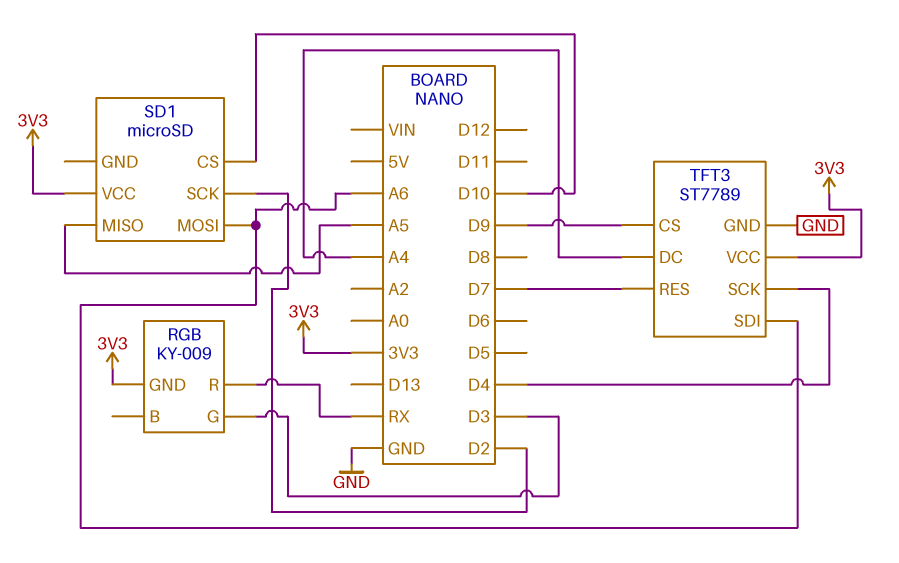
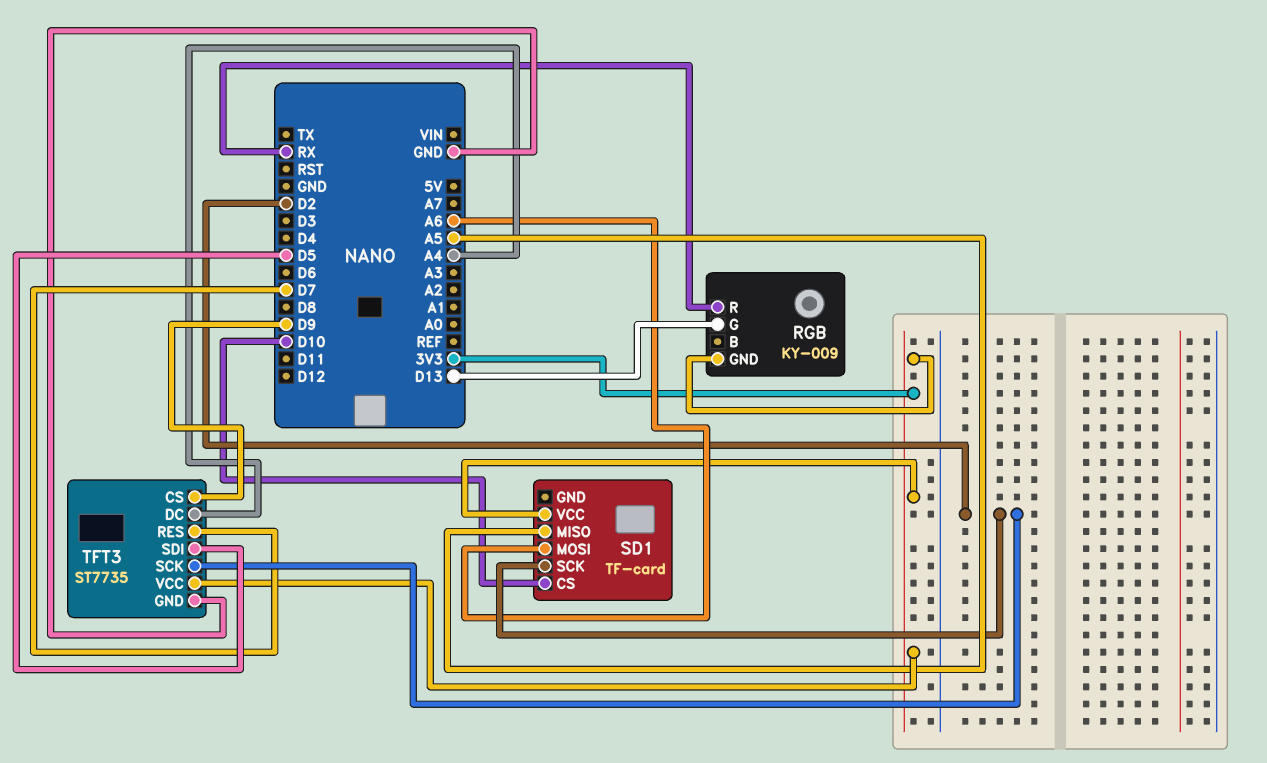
RGB pin G: D3 -> D13
SD1: microSD -> TF-card
TFT3: ST7789 -> ST7735
TFT3 pin SCK: D4 -> D2
TFT3 pin SDI: A6 -> D5

